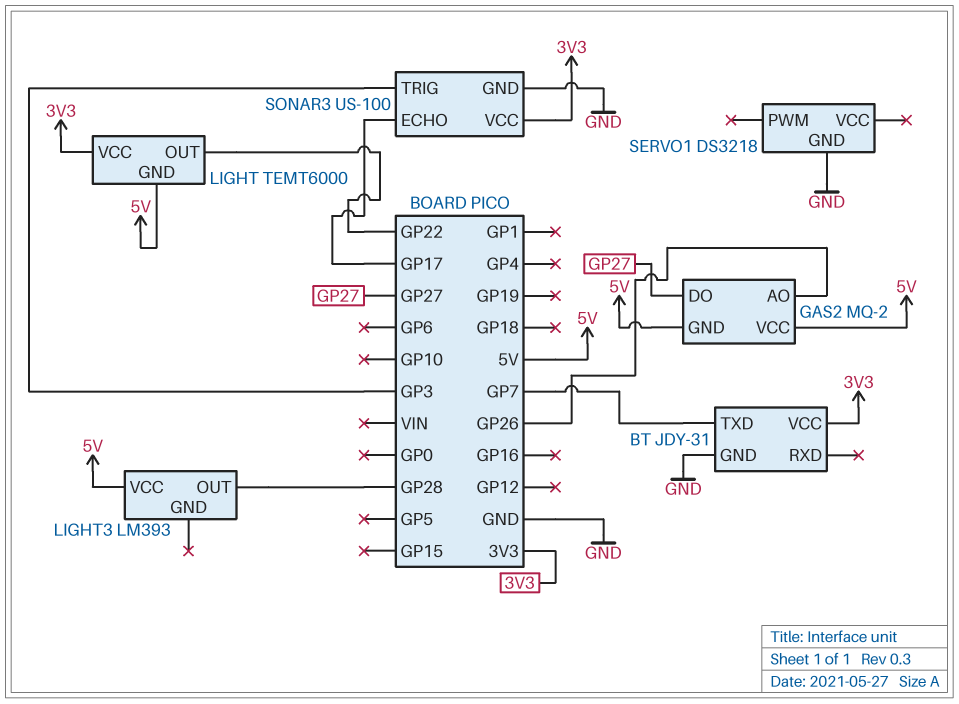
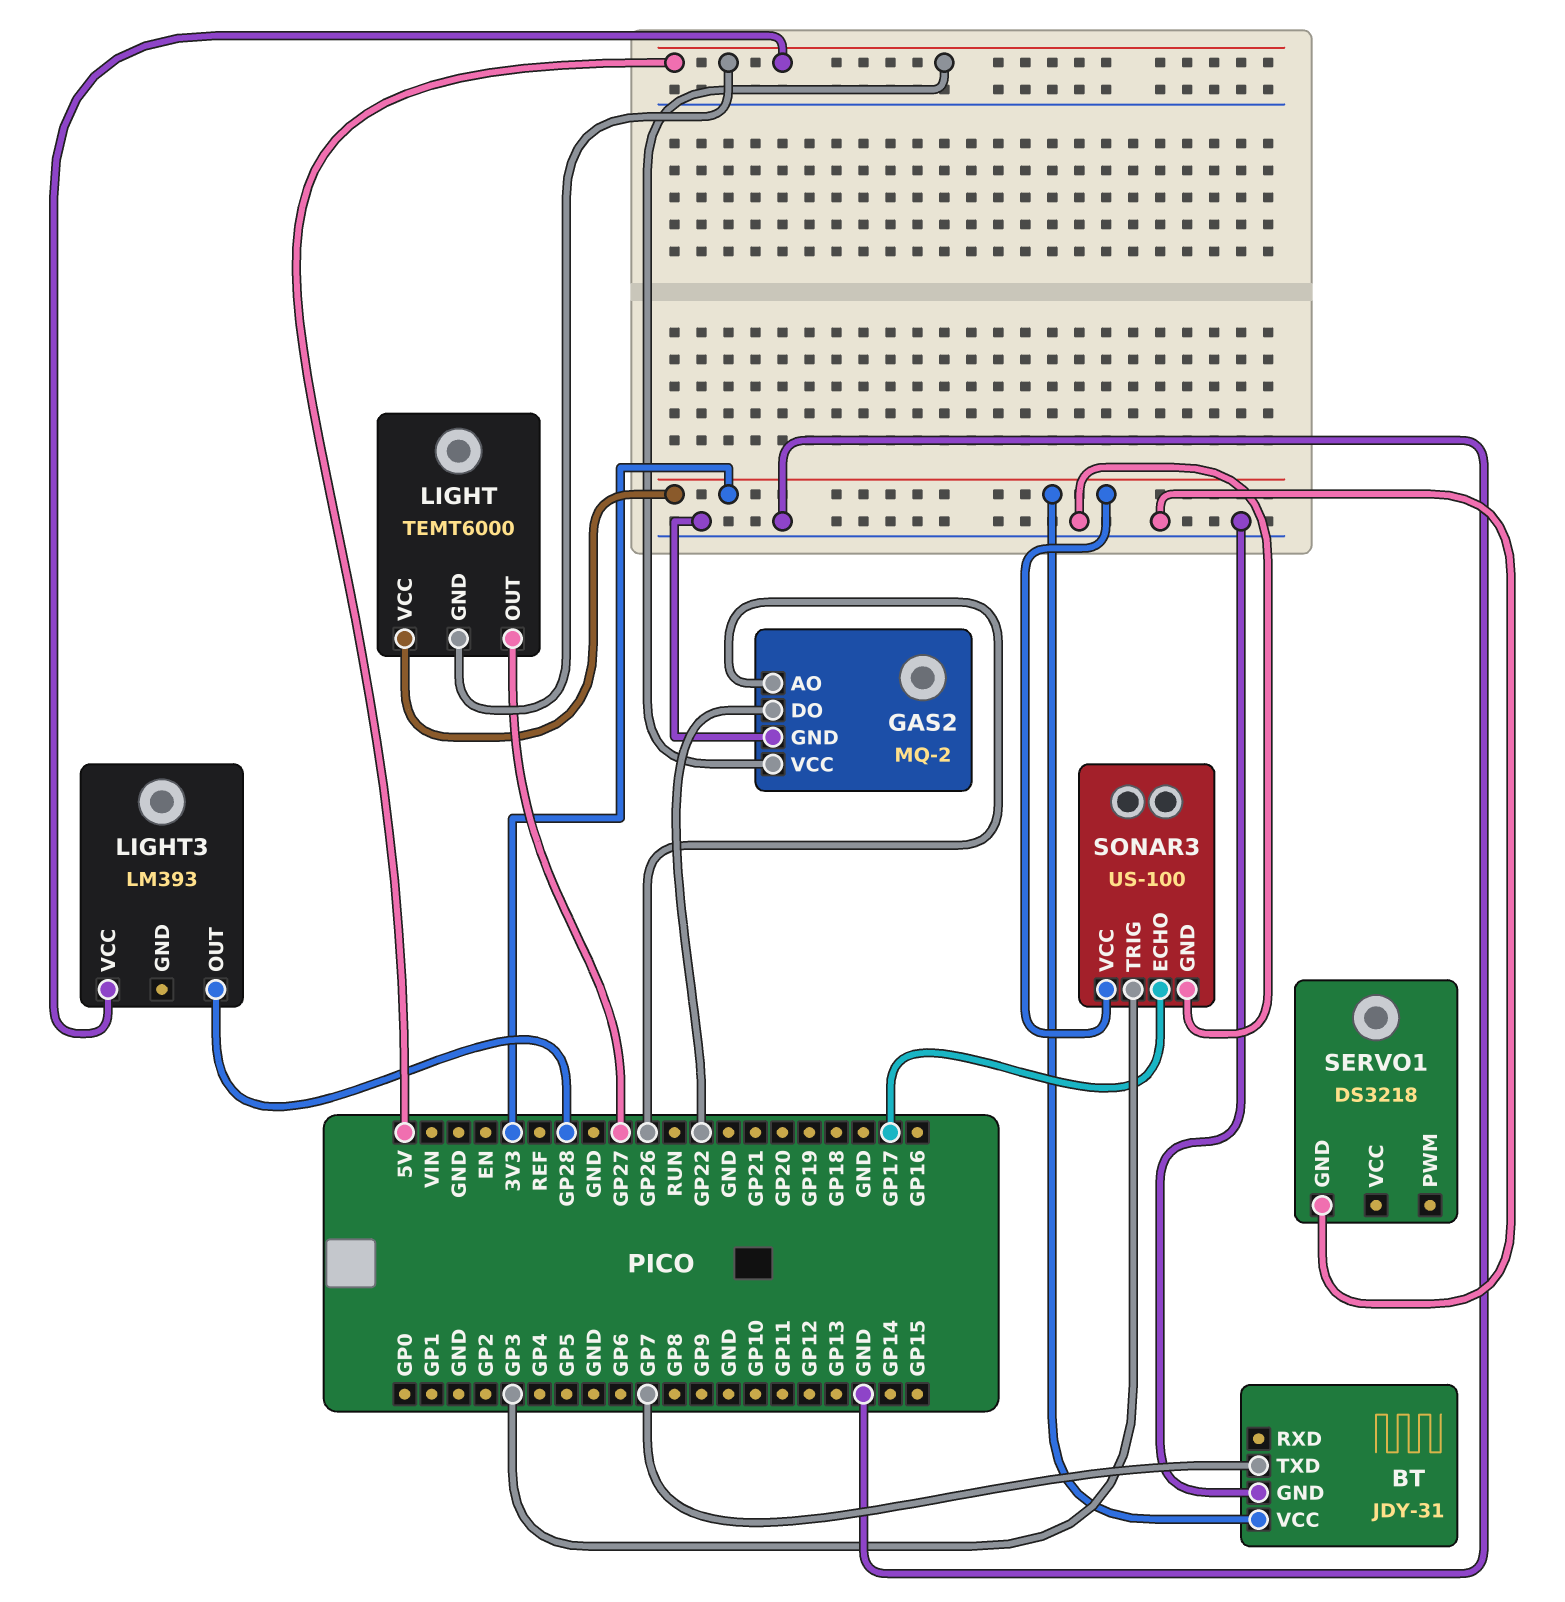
GAS2 pin DO: GP27 -> GP22
GAS2 pin GND: 5V -> GND
LIGHT pin OUT: GP22 -> GP27

